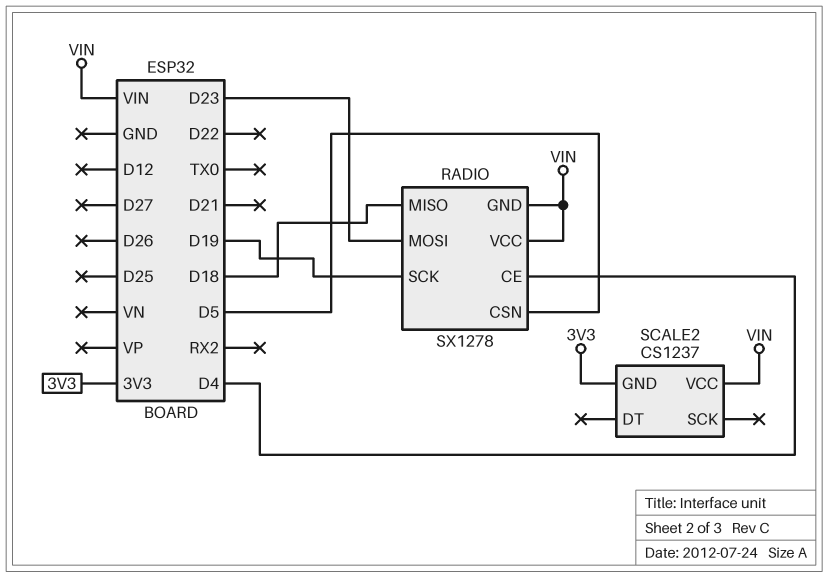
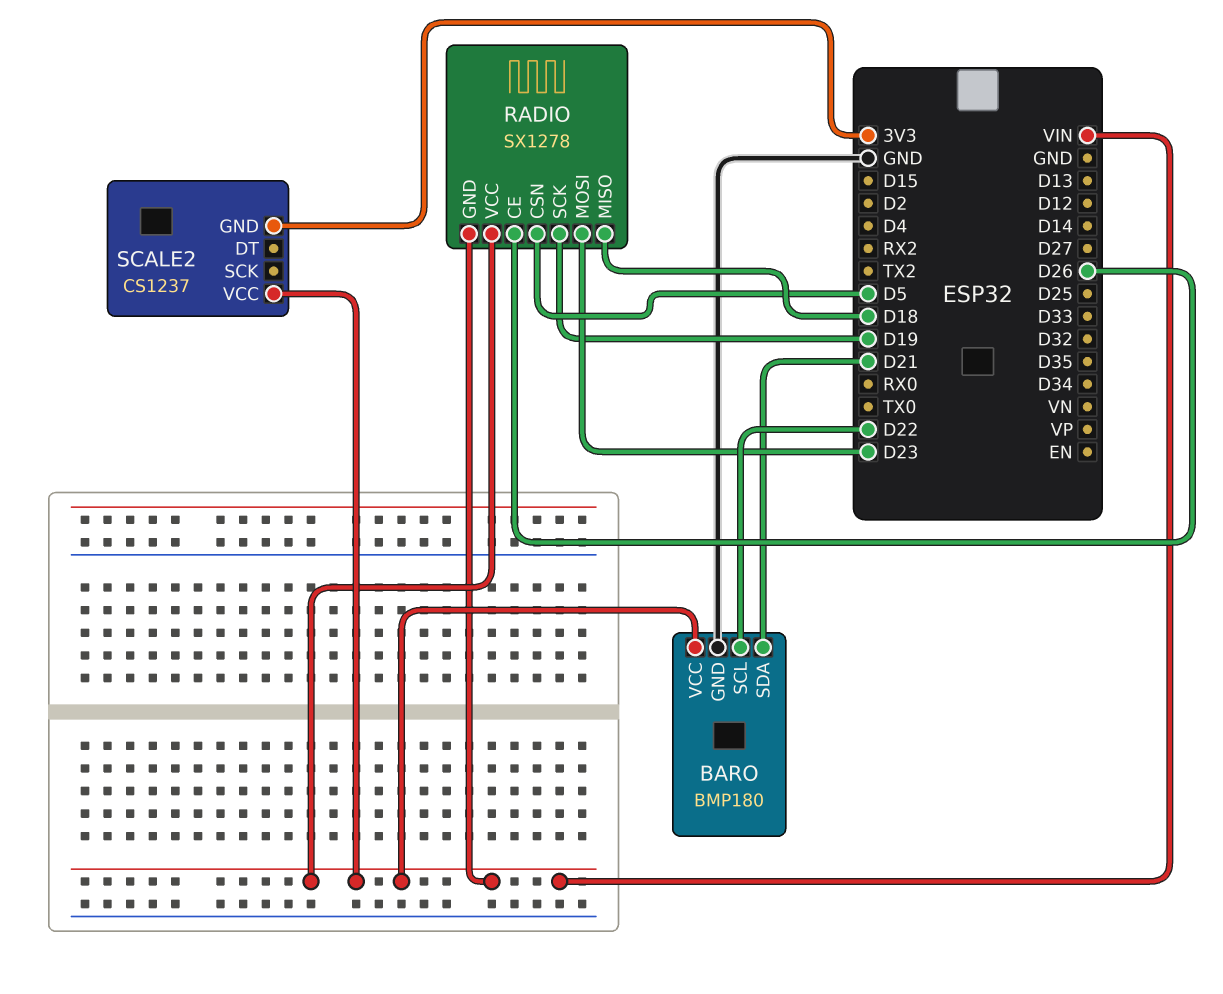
BARO: none -> BMP180
BARO pin GND: none -> GND
BARO pin SCL: none -> D22
BARO pin SDA: none -> D21
BARO pin VCC: none -> VIN
RADIO pin CE: D4 -> D26

